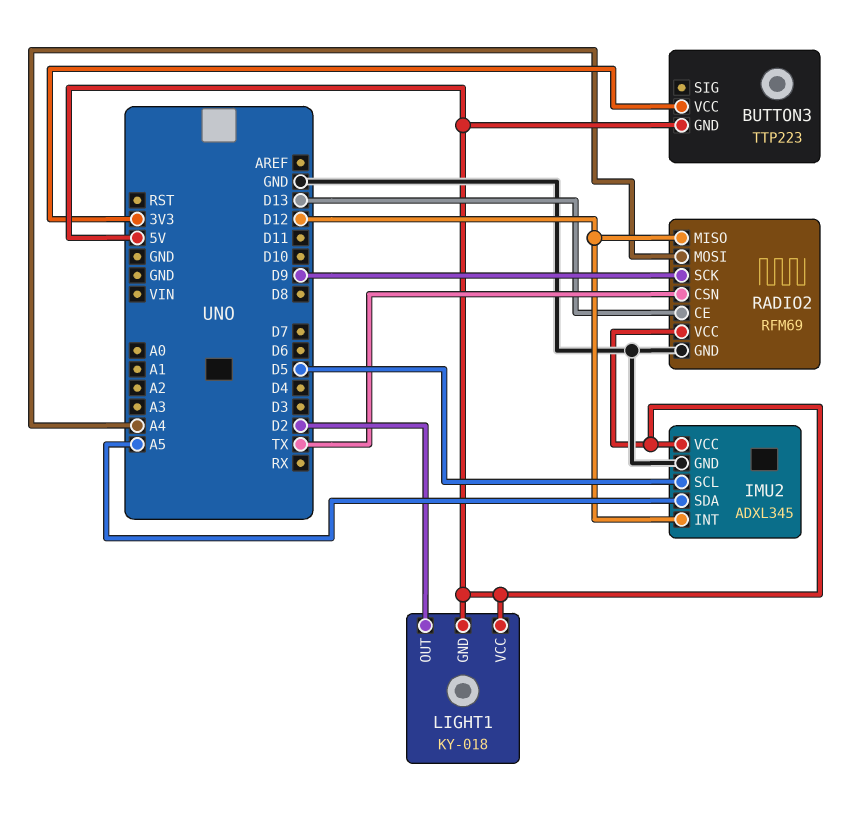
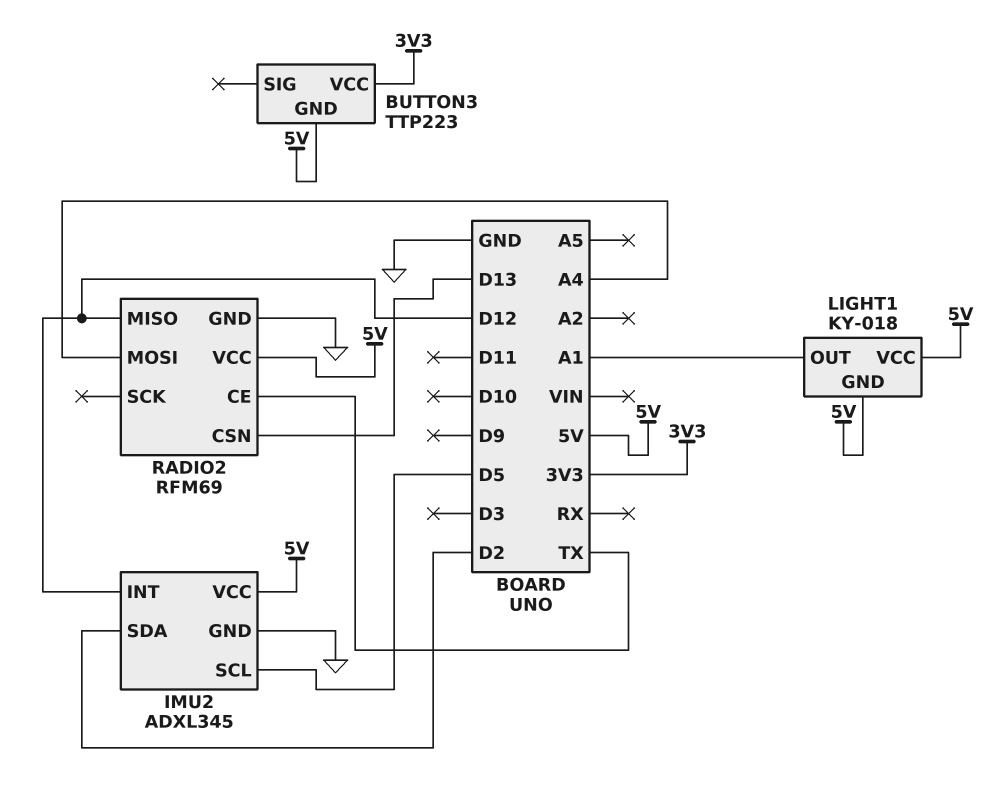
IMU2 pin SDA: A5 -> D2
LIGHT1 pin OUT: D2 -> A1
RADIO2 pin CE: D13 -> TX
RADIO2 pin CSN: TX -> D13
RADIO2 pin SCK: D9 -> none

